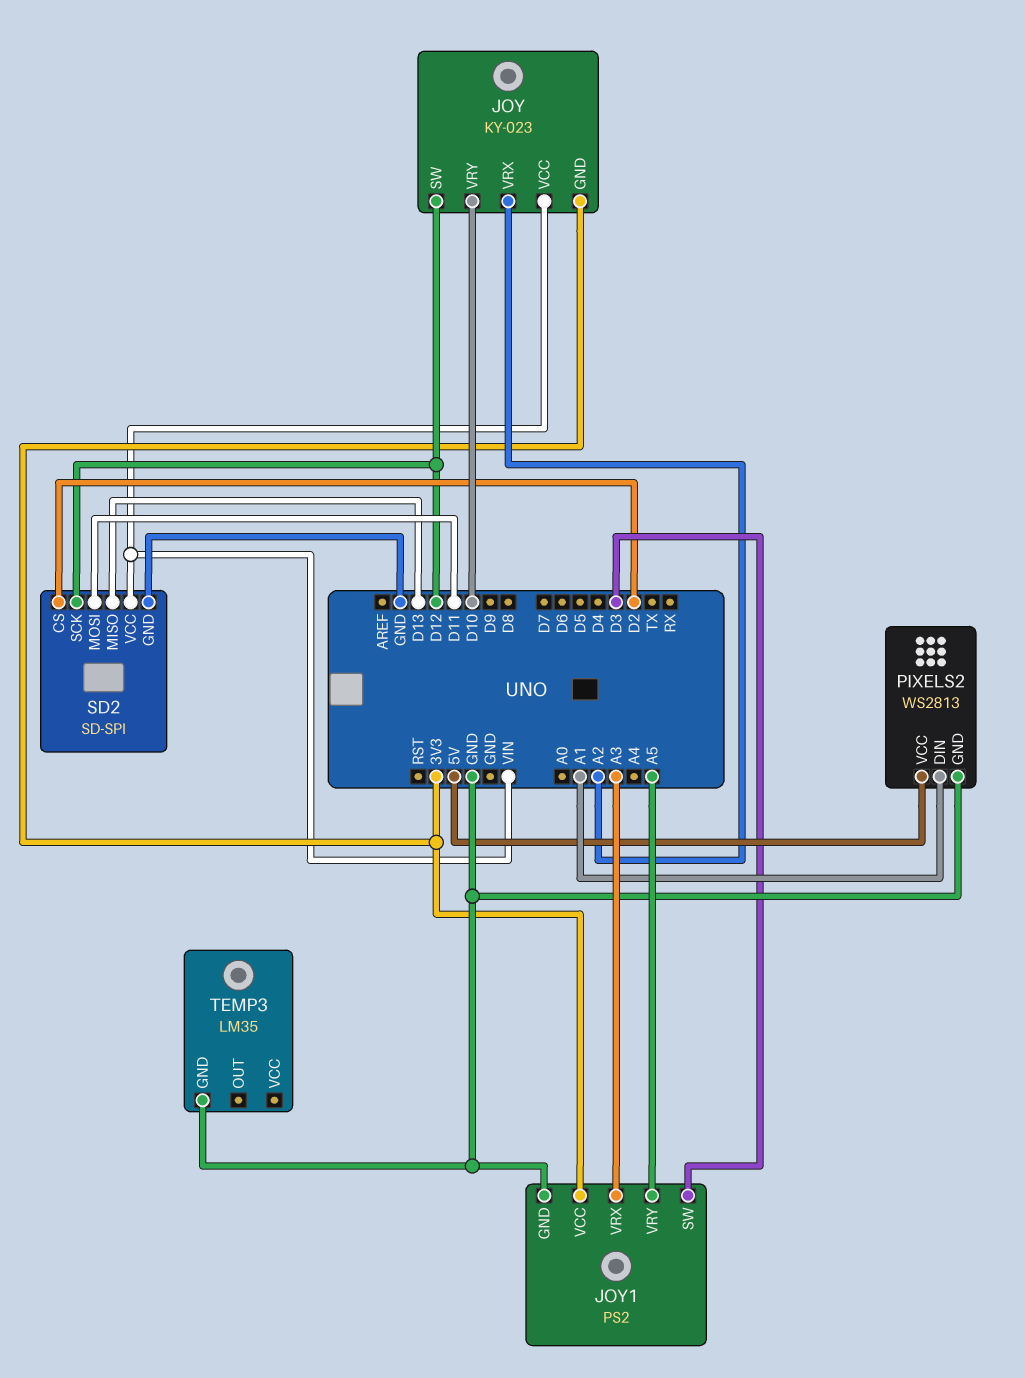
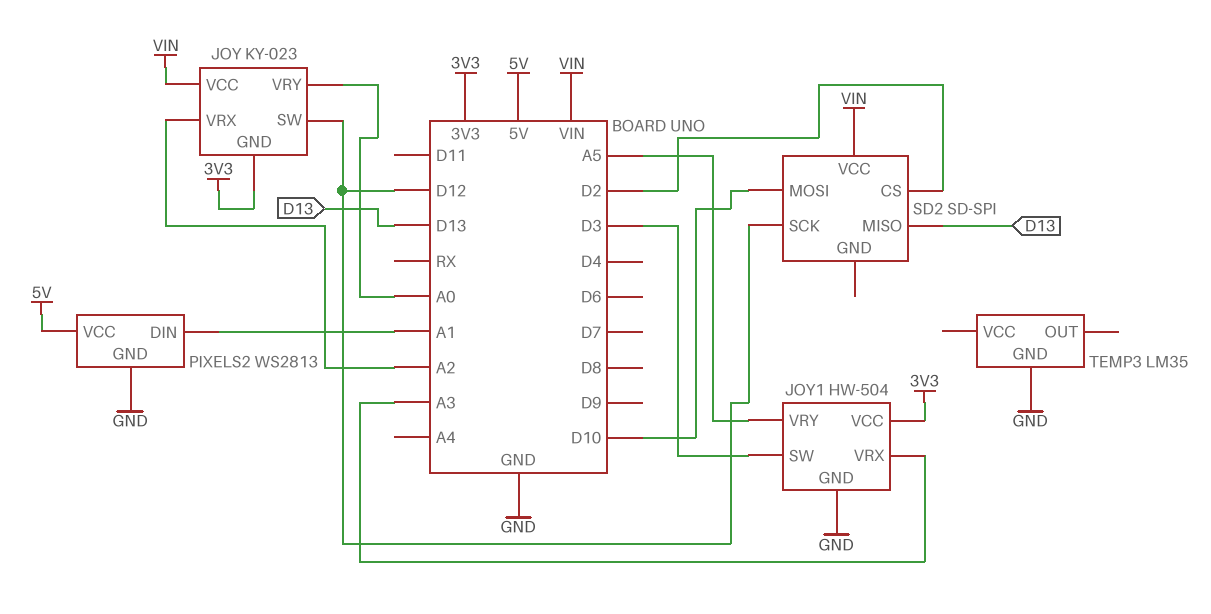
JOY pin VRY: D10 -> A0
JOY1: PS2 -> HW-504
SD2 pin GND: GND -> none
SD2 pin MOSI: D11 -> D10

